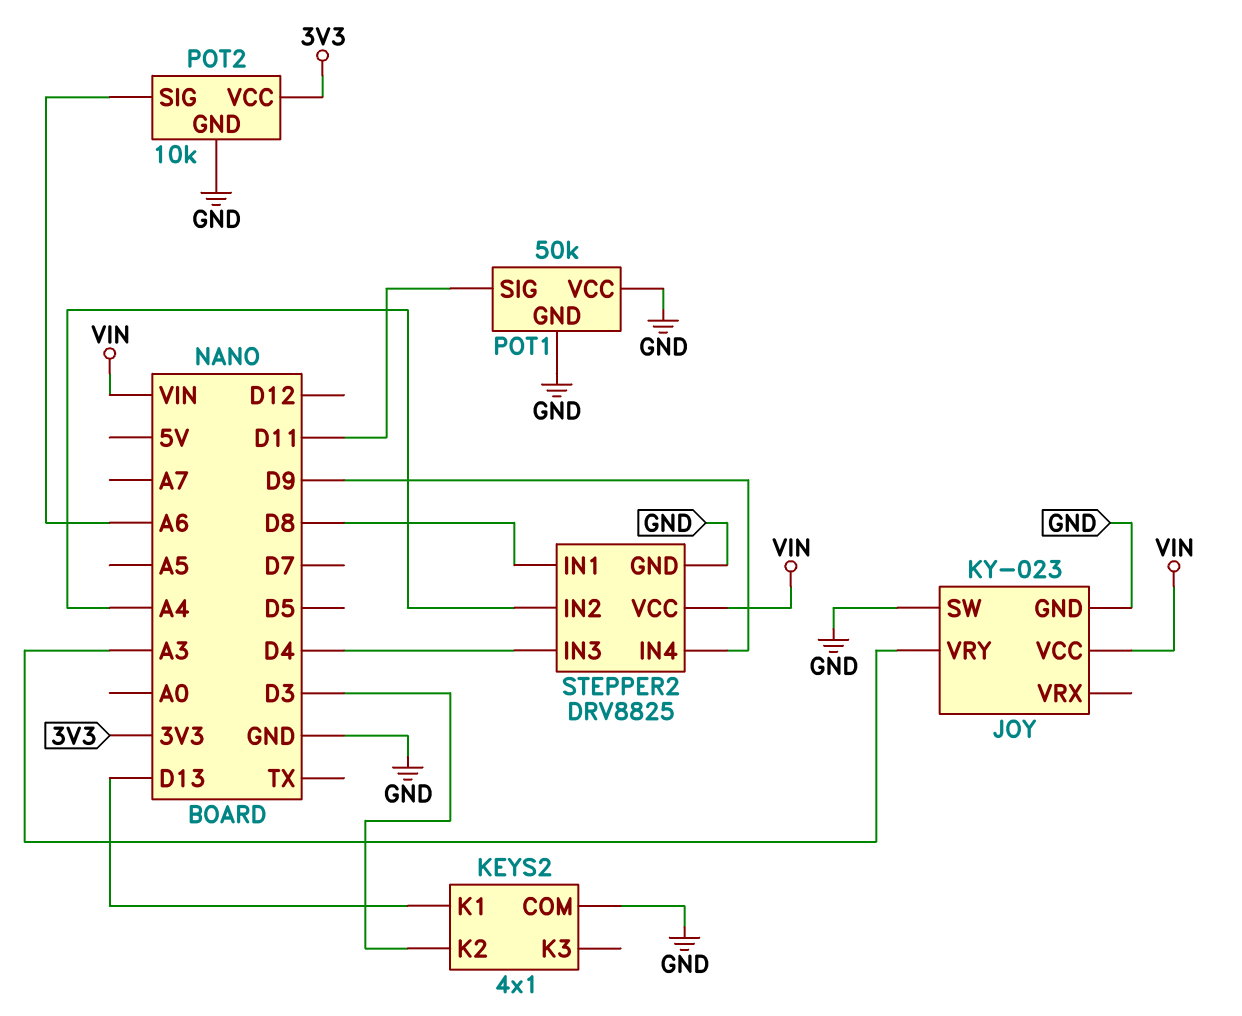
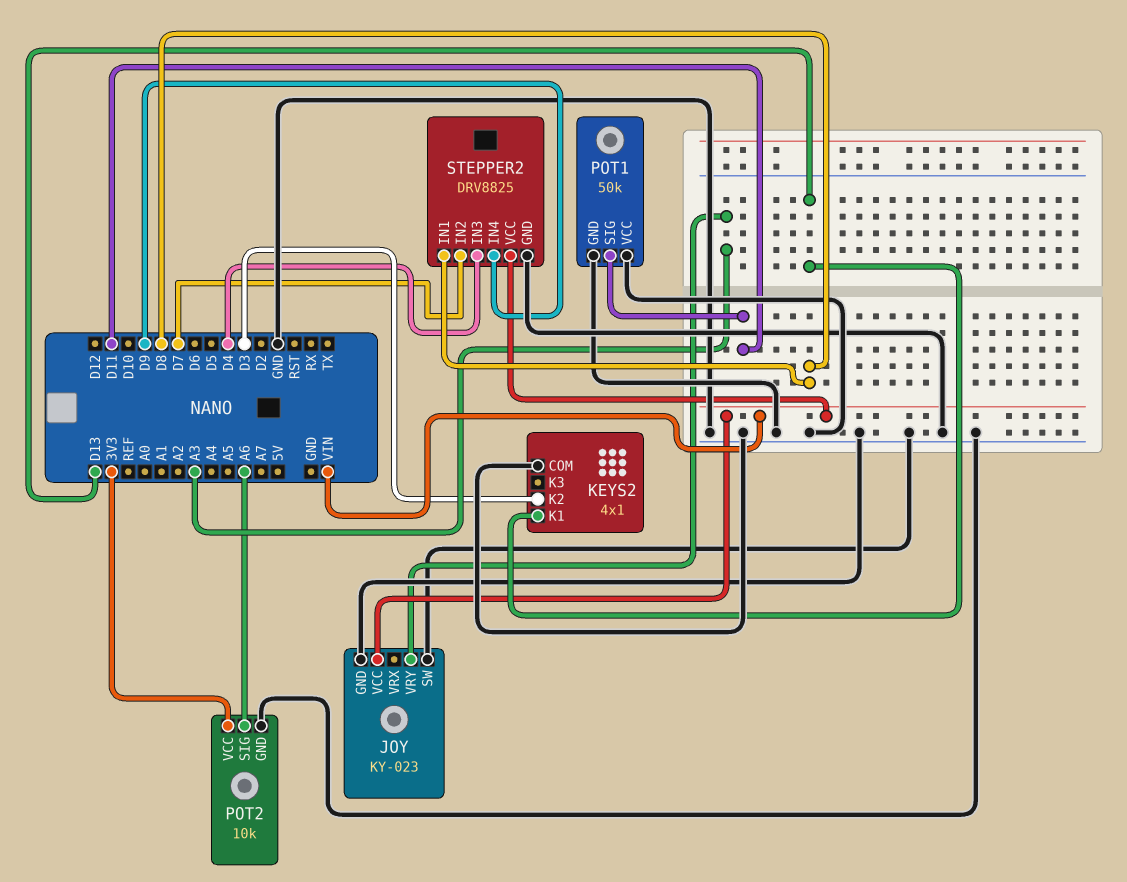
STEPPER2 pin IN2: A4 -> D7

